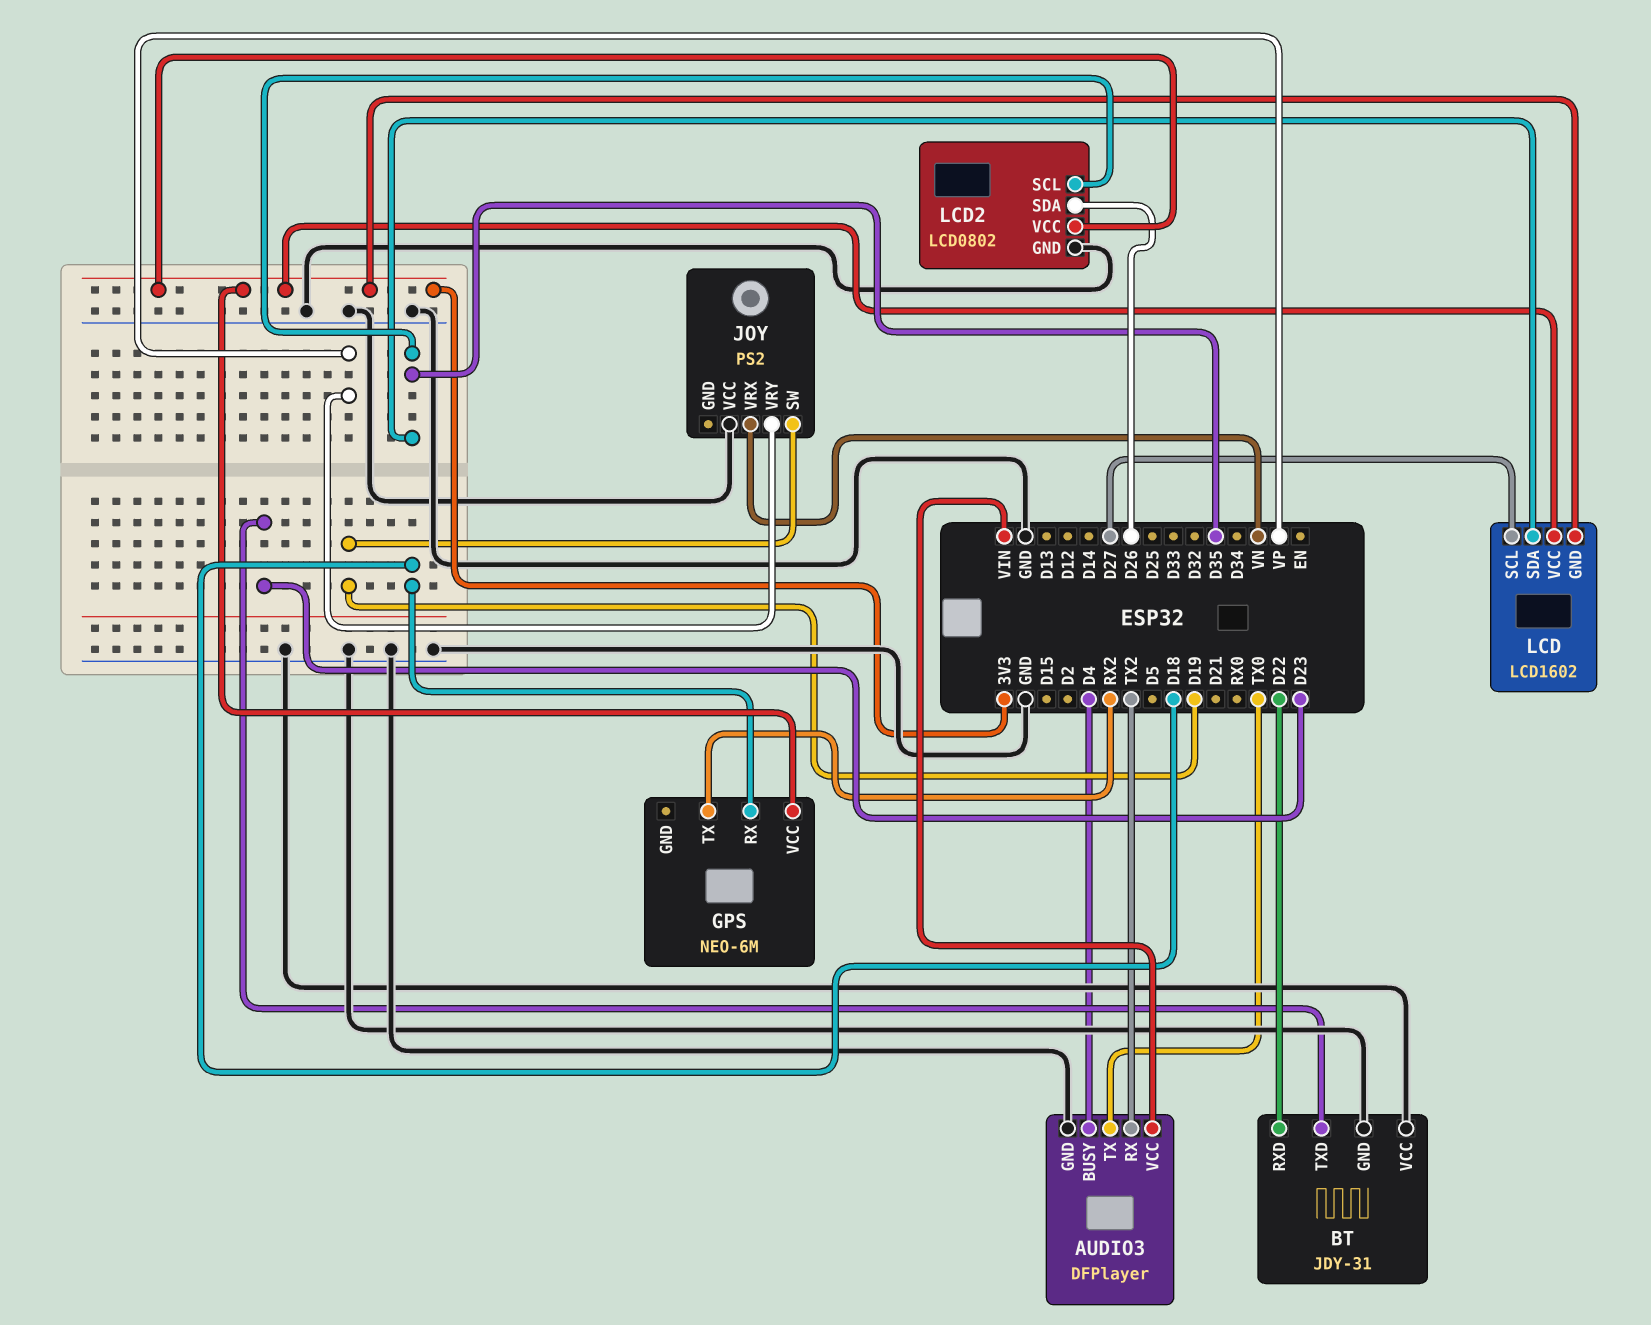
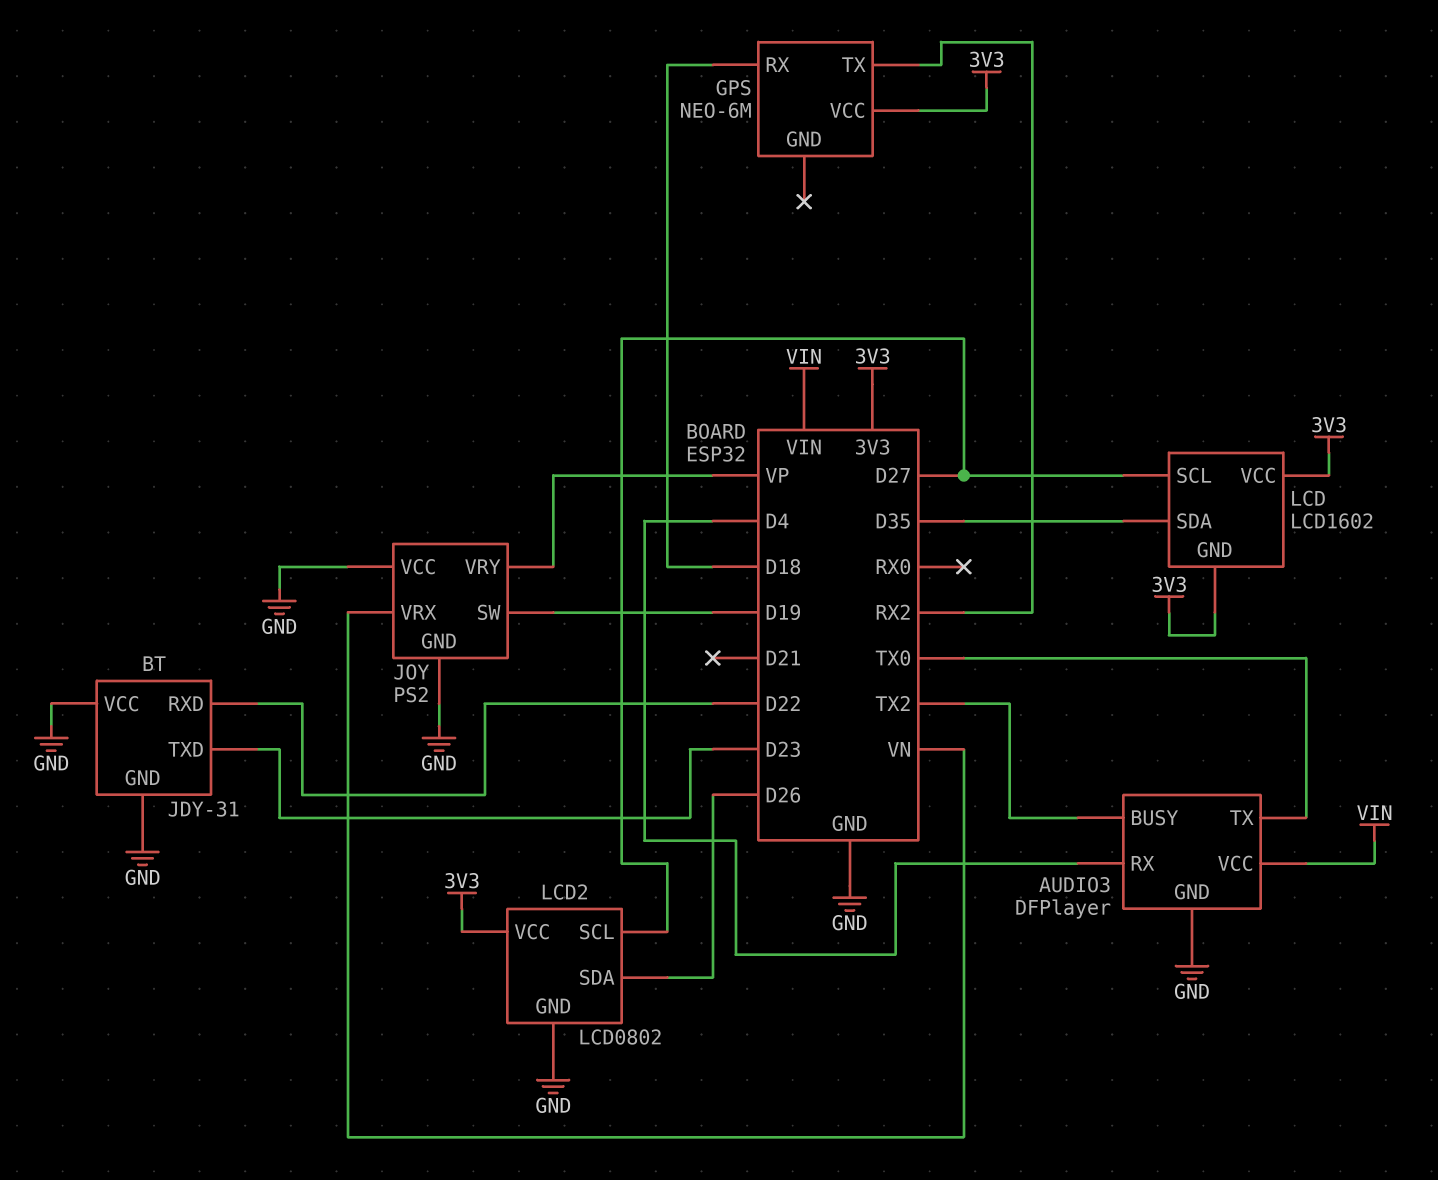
AUDIO3 pin BUSY: D4 -> TX2
AUDIO3 pin RX: TX2 -> D4
JOY pin GND: none -> GND
LCD2 pin SCL: D35 -> D27

